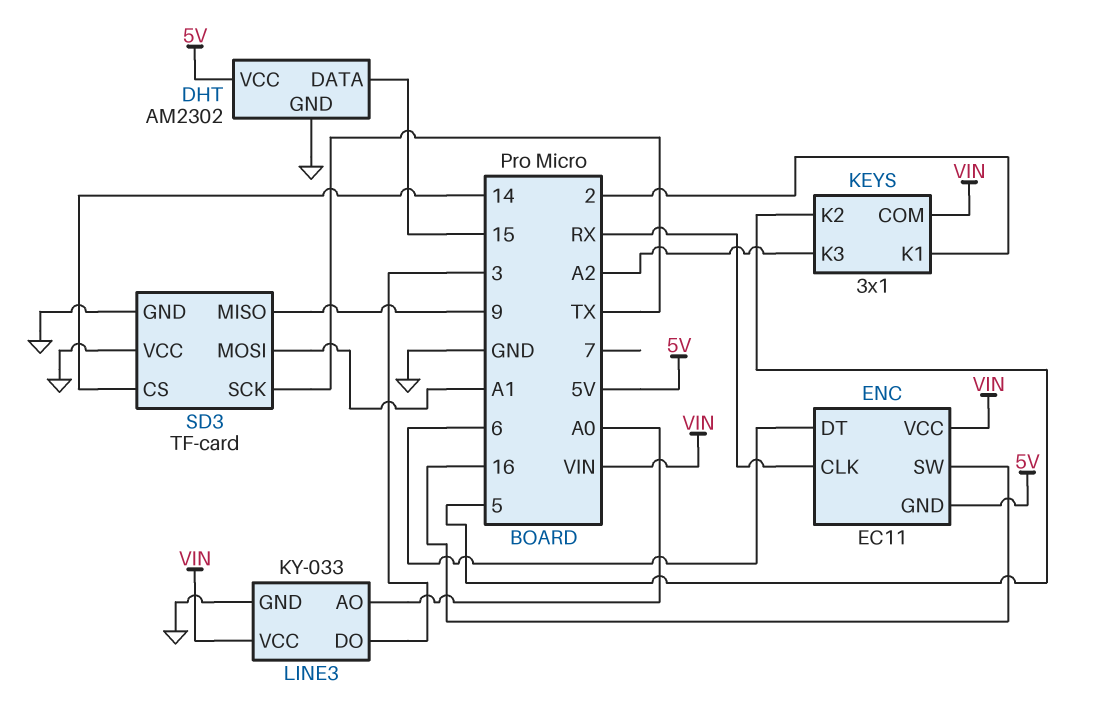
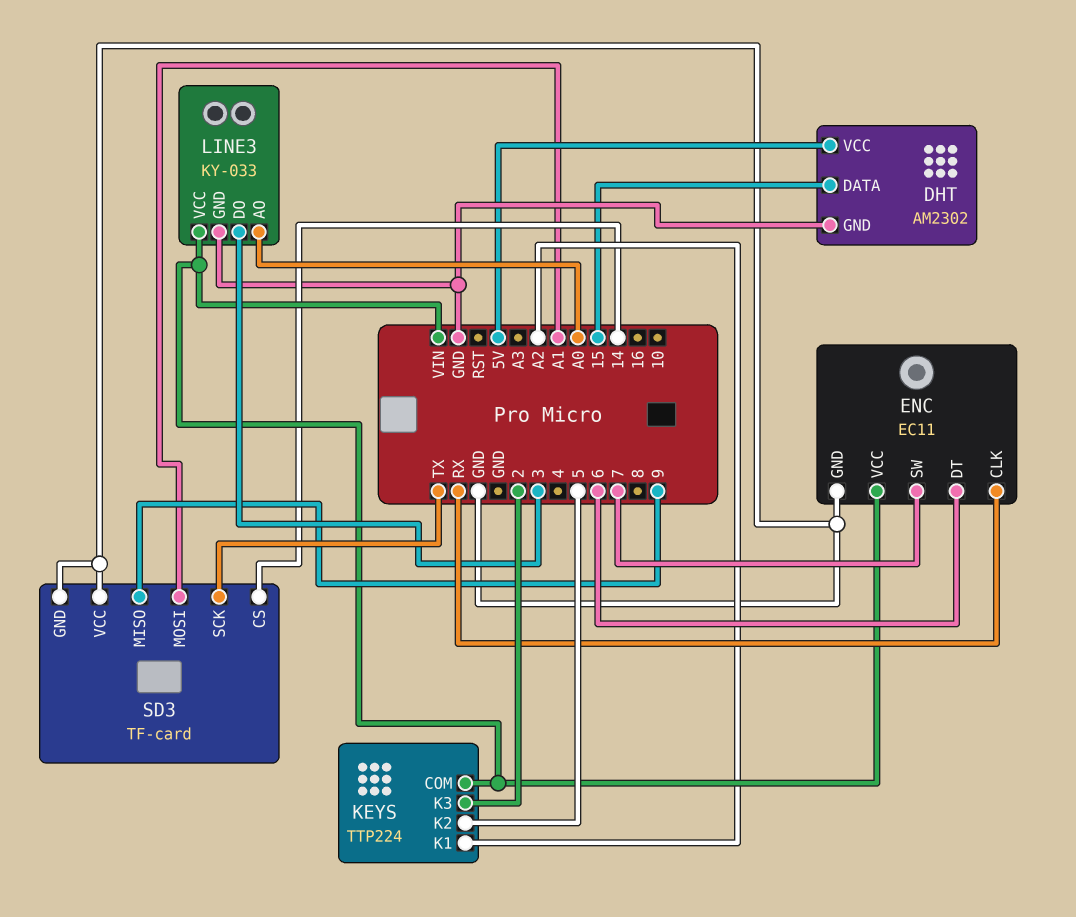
ENC pin GND: 5V -> GND
ENC pin SW: 16 -> 7
KEYS: 3x1 -> TTP224
KEYS pin K1: 2 -> A2
KEYS pin K3: A2 -> 2

